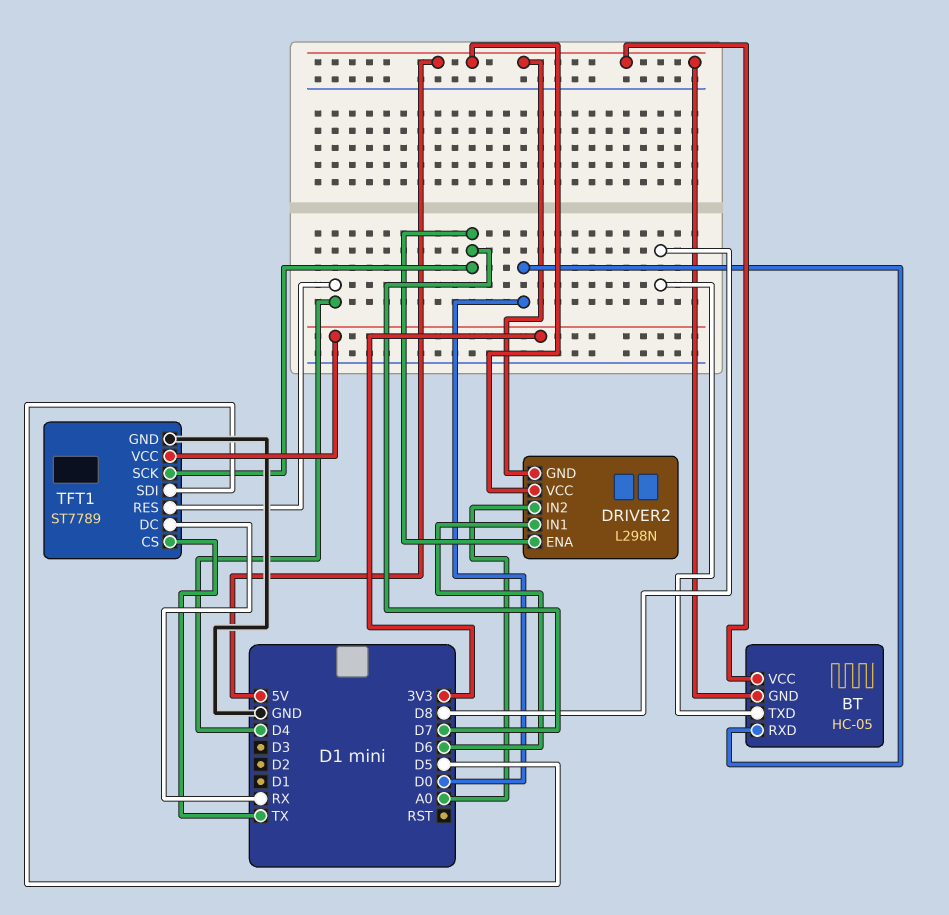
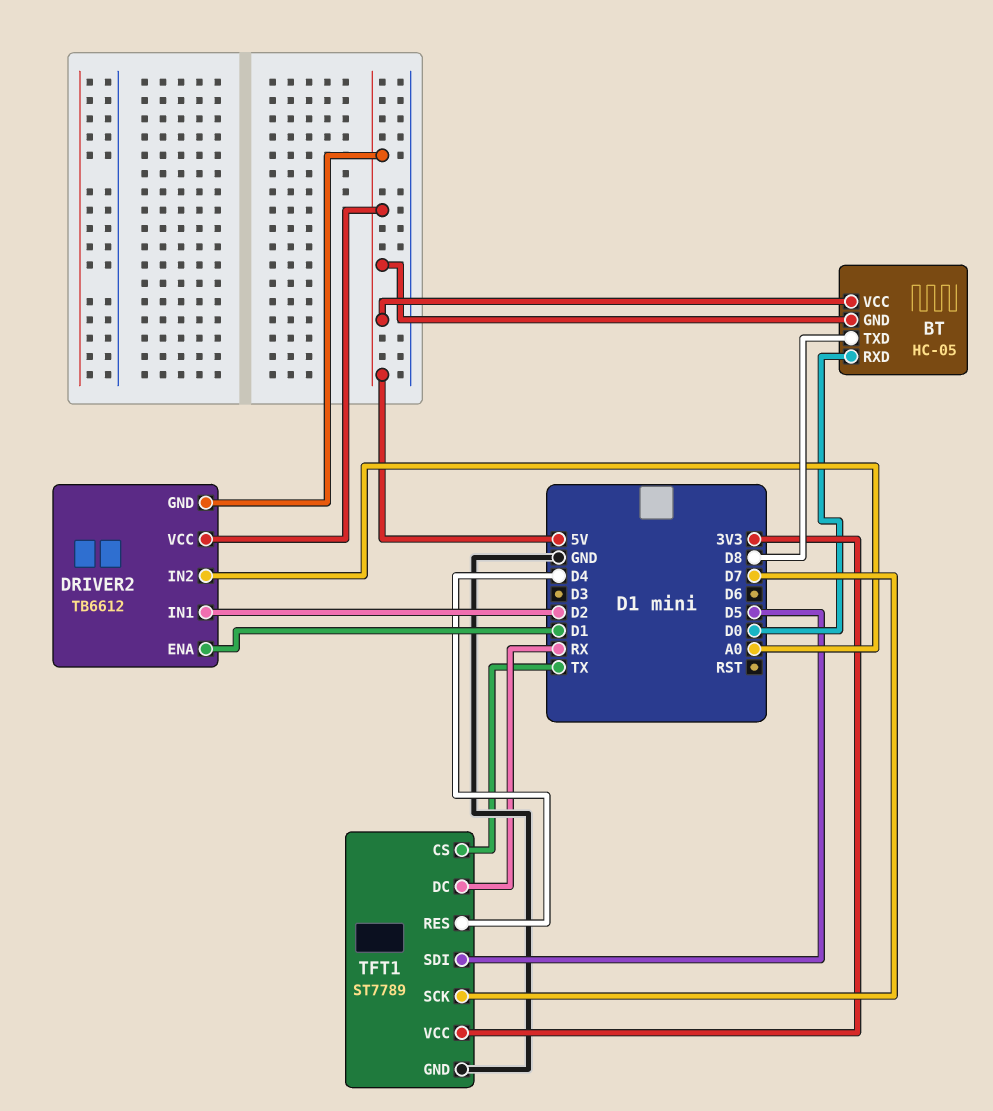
DRIVER2: L298N -> TB6612
DRIVER2 pin ENA: D7 -> D1
DRIVER2 pin IN1: D6 -> D2

